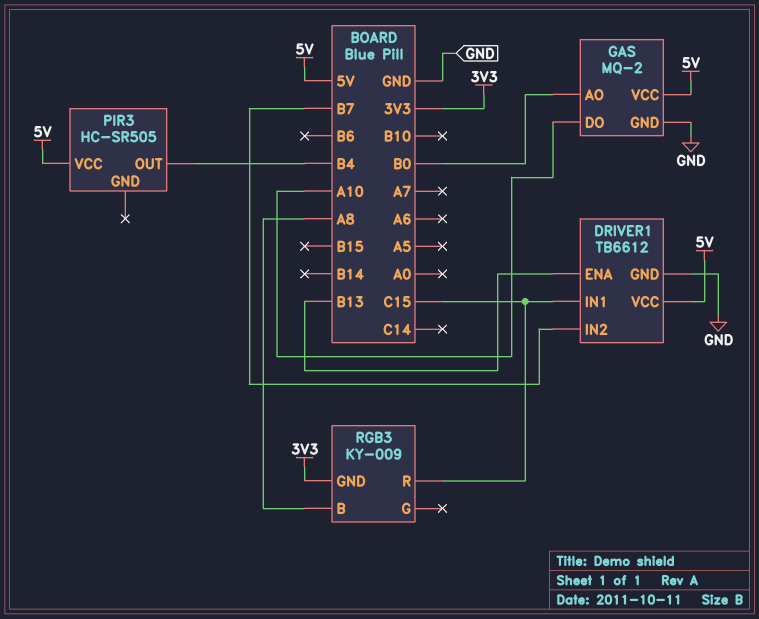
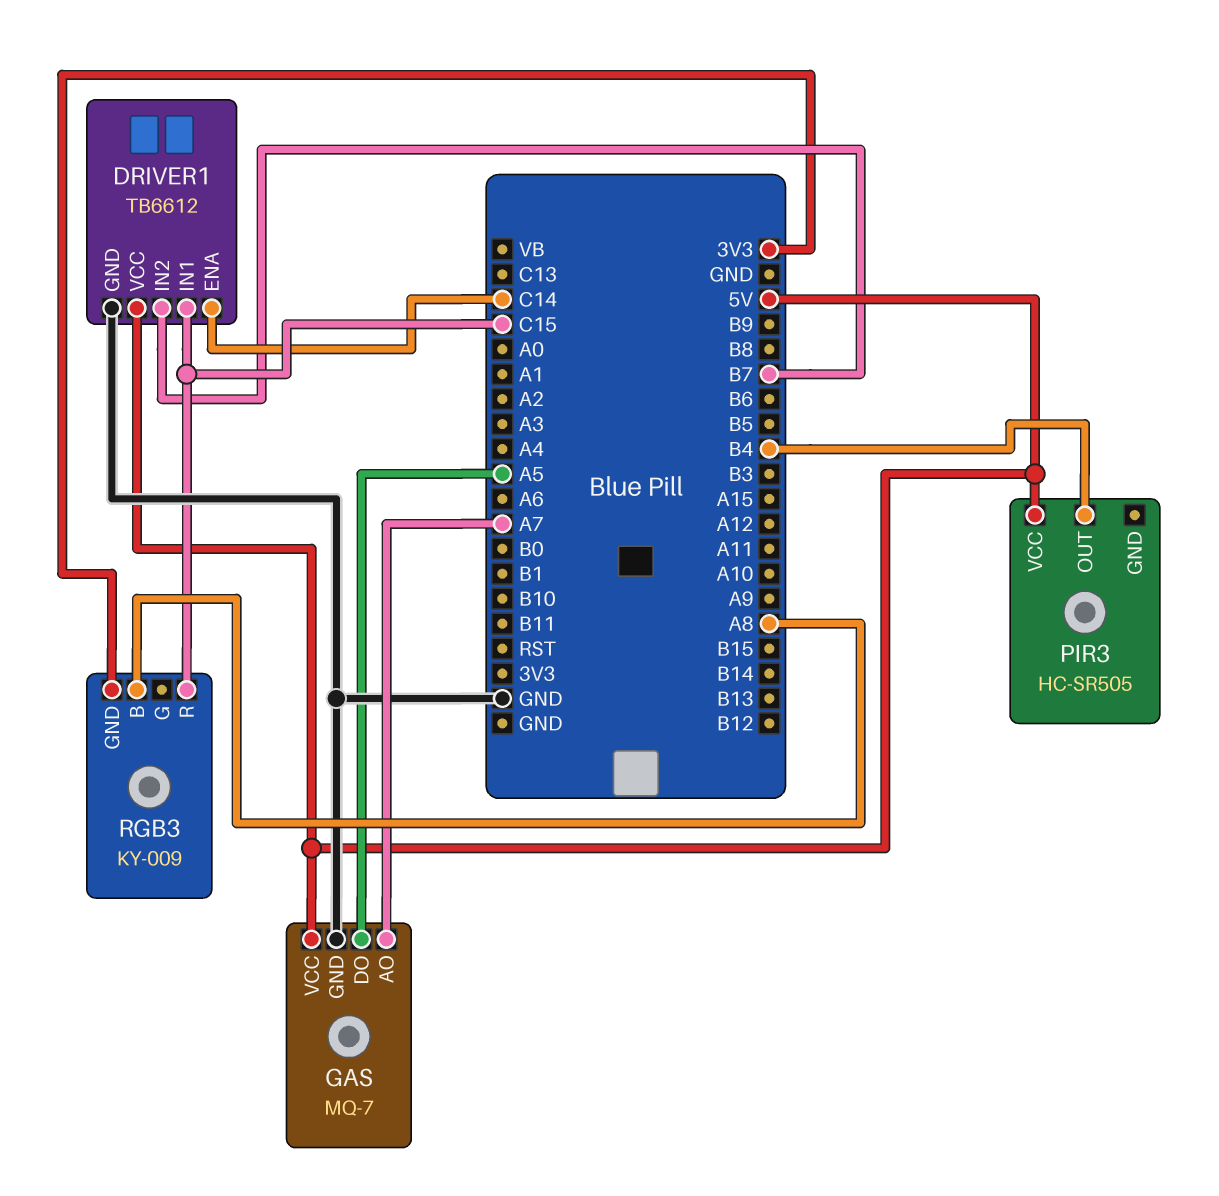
DRIVER1 pin ENA: B13 -> C14
GAS: MQ-2 -> MQ-7
GAS pin AO: B0 -> A7
GAS pin DO: A10 -> A5

